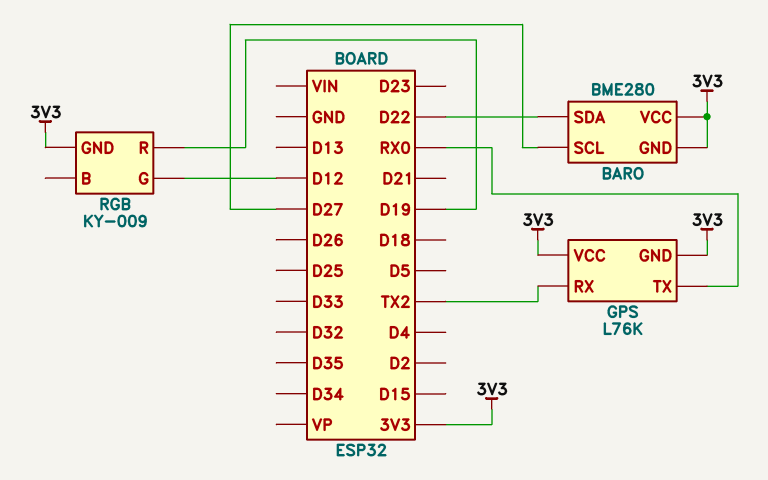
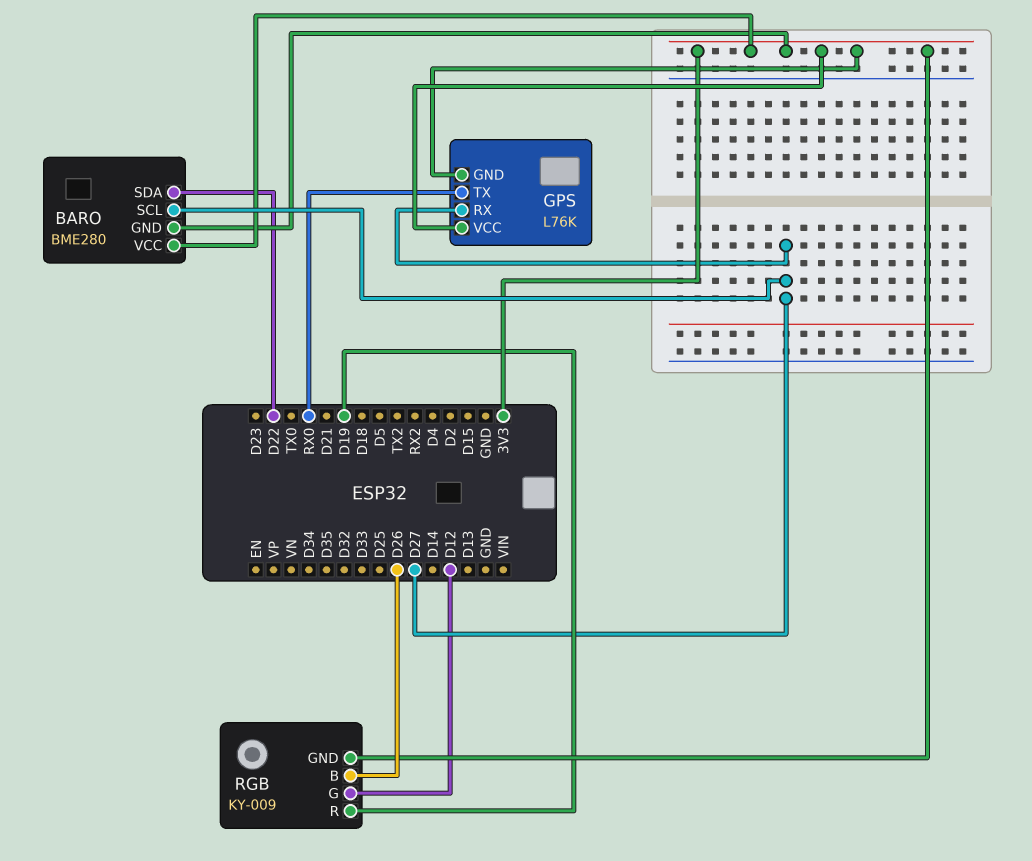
GPS pin RX: TX2 -> D27
RGB pin B: none -> D26

